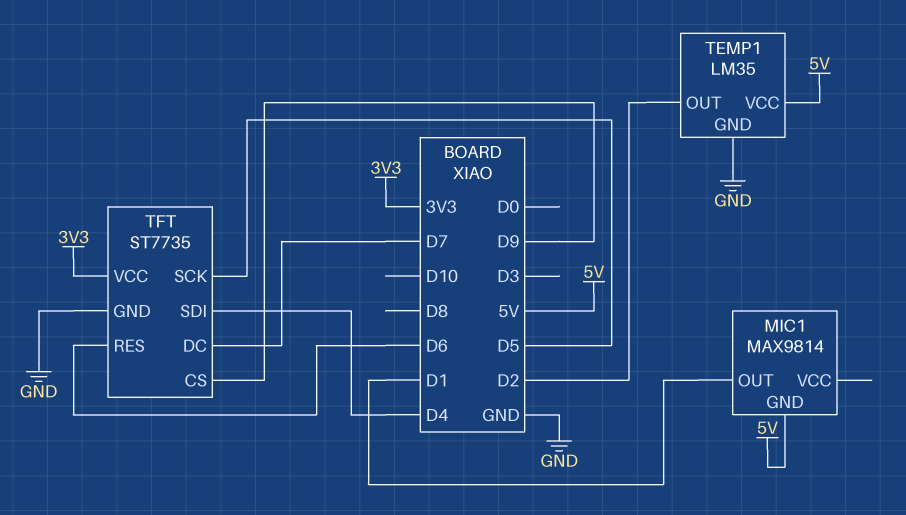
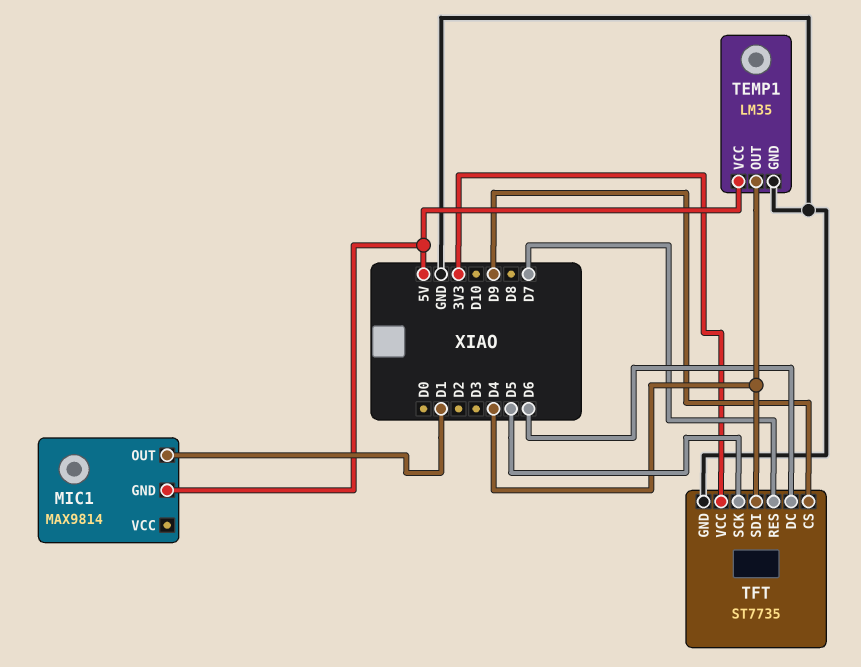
TEMP1 pin OUT: D2 -> D4
TFT pin DC: D7 -> D6
TFT pin RES: D6 -> D7

